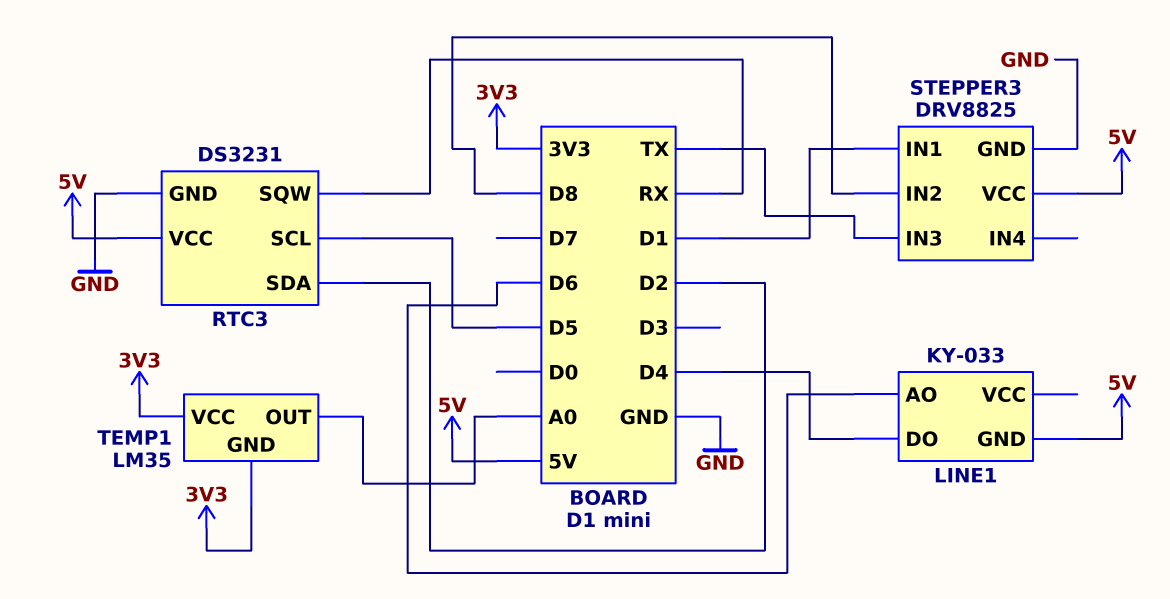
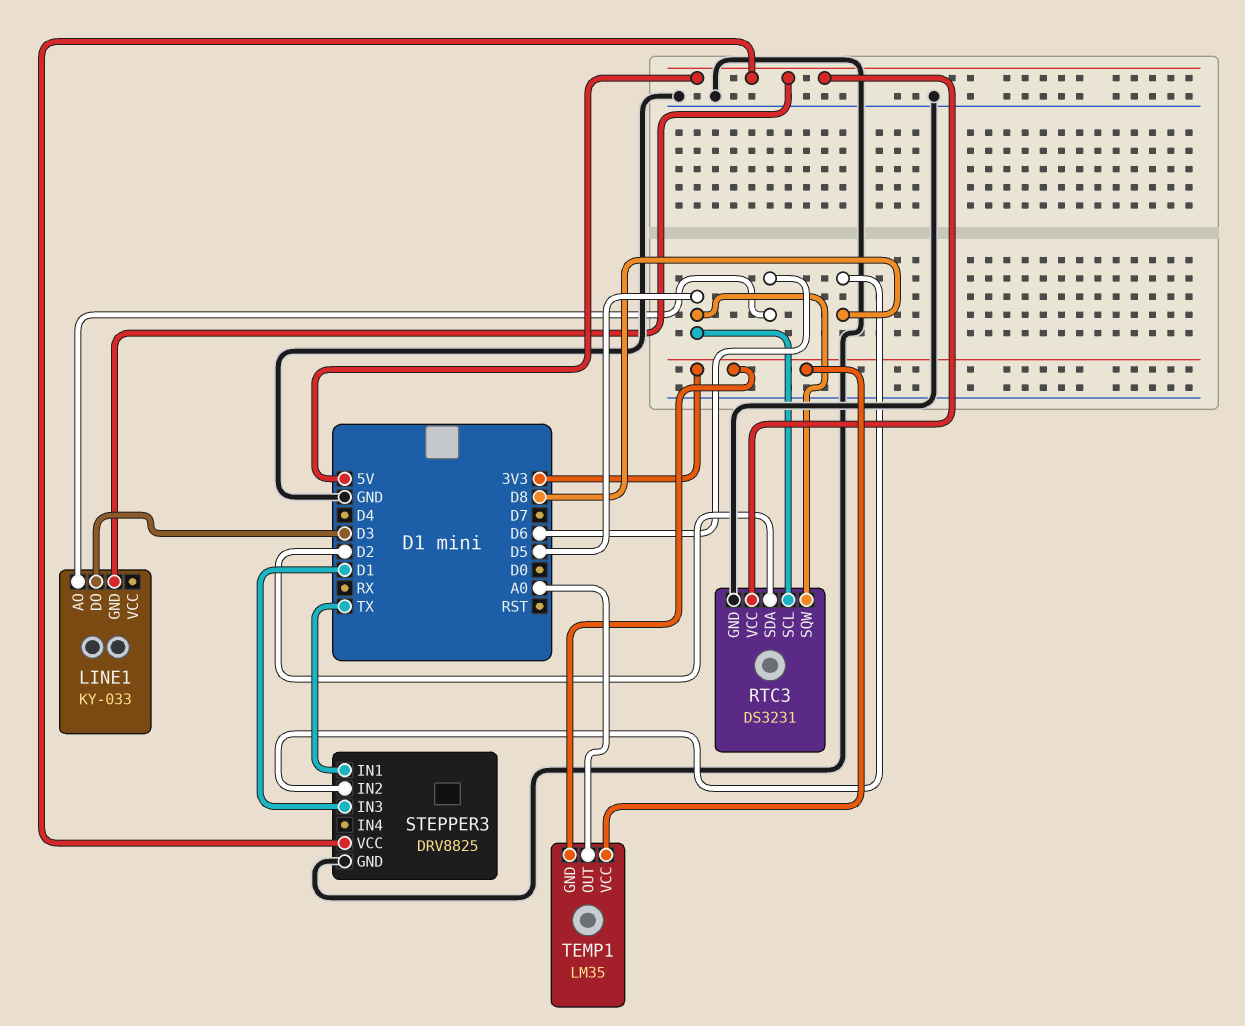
LINE1 pin DO: D4 -> D3
RTC3 pin SQW: RX -> D5
STEPPER3 pin IN1: D1 -> TX
STEPPER3 pin IN3: TX -> D1

